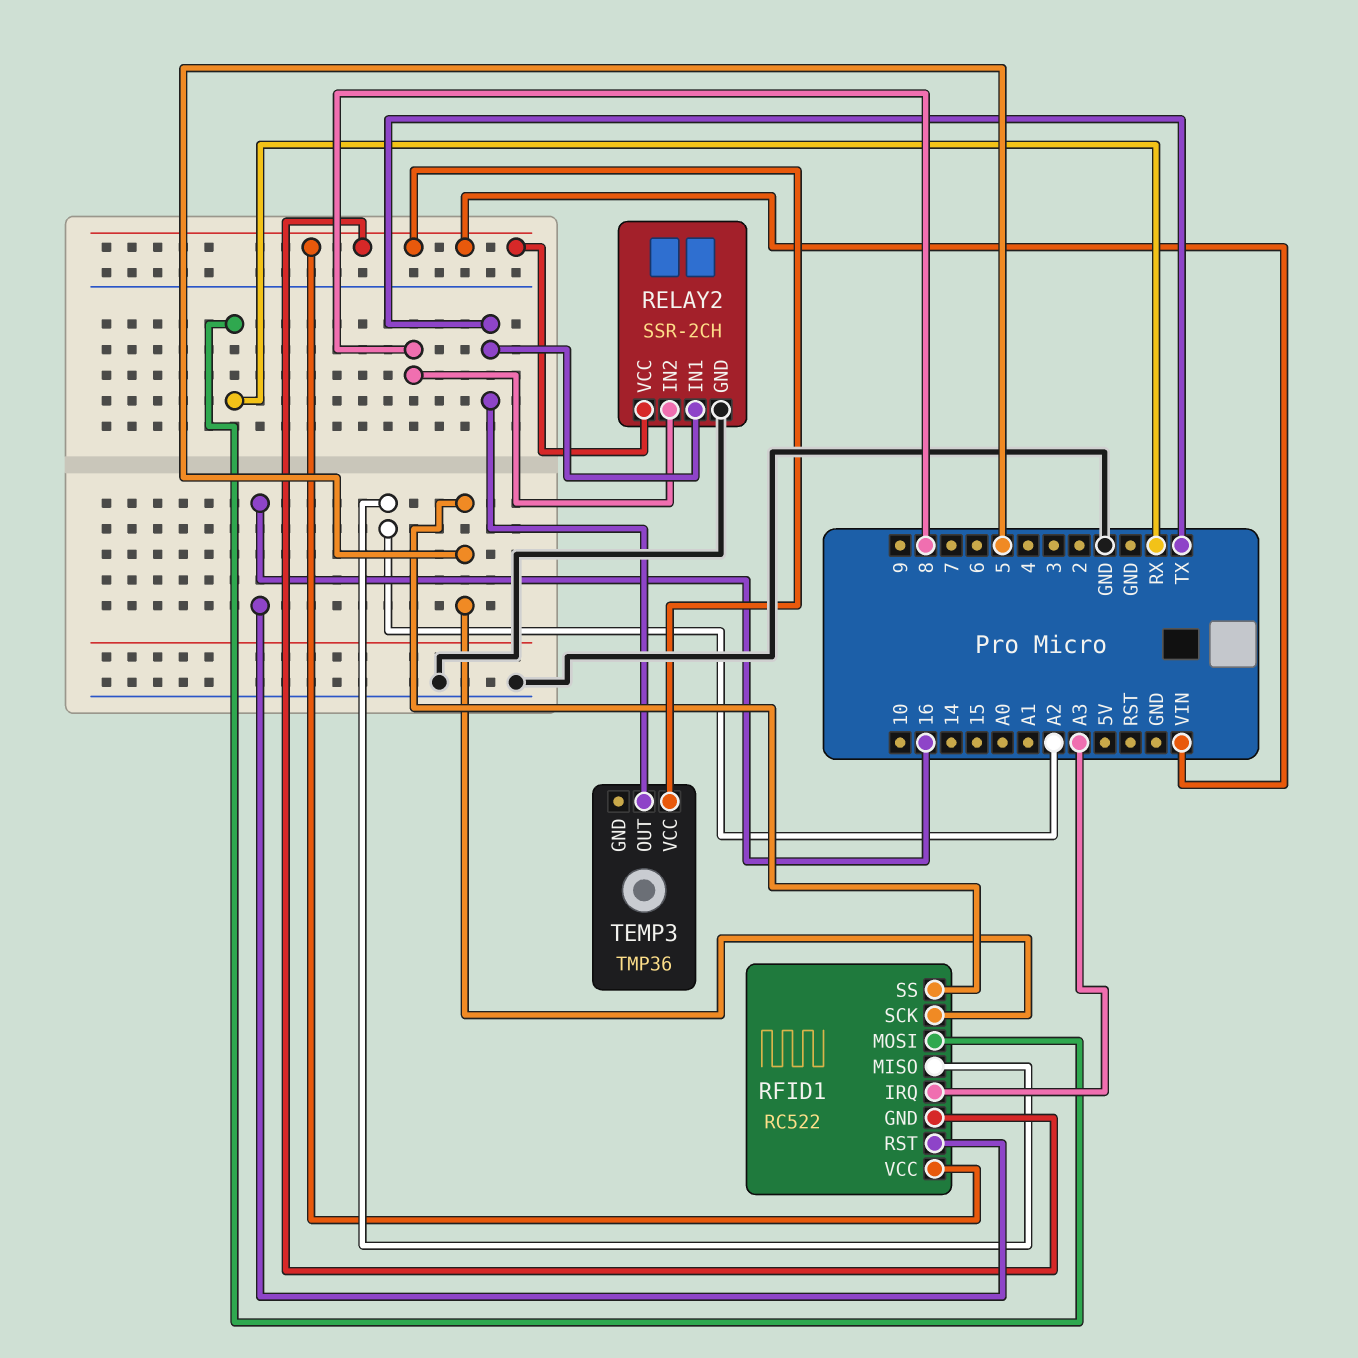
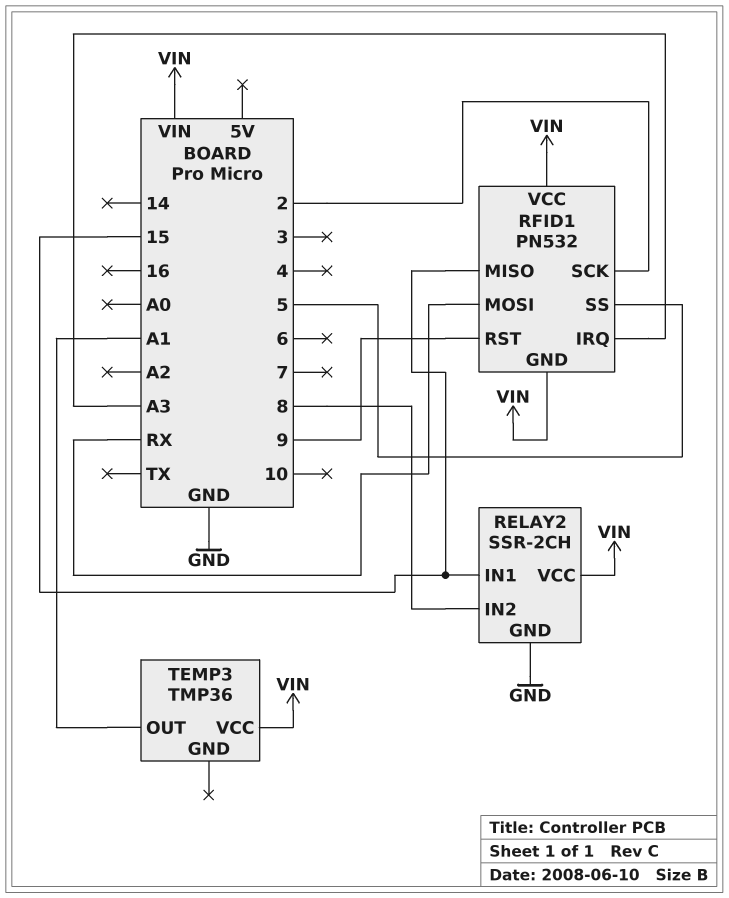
RELAY2 pin IN1: TX -> 15
RFID1: RC522 -> PN532
RFID1 pin MISO: A2 -> 15
RFID1 pin RST: 16 -> 9
RFID1 pin SCK: 5 -> 2
TEMP3 pin OUT: TX -> A1

